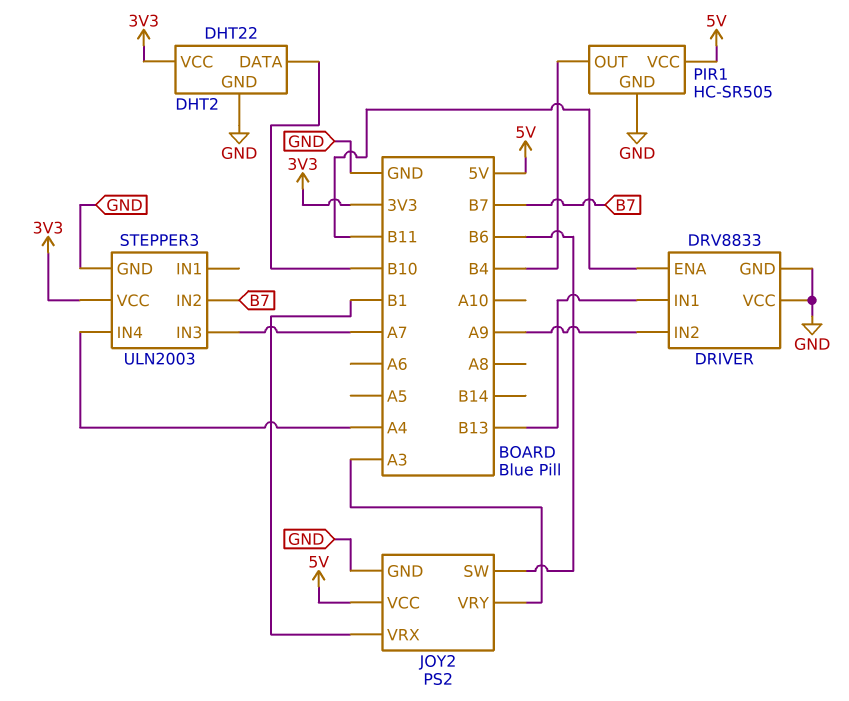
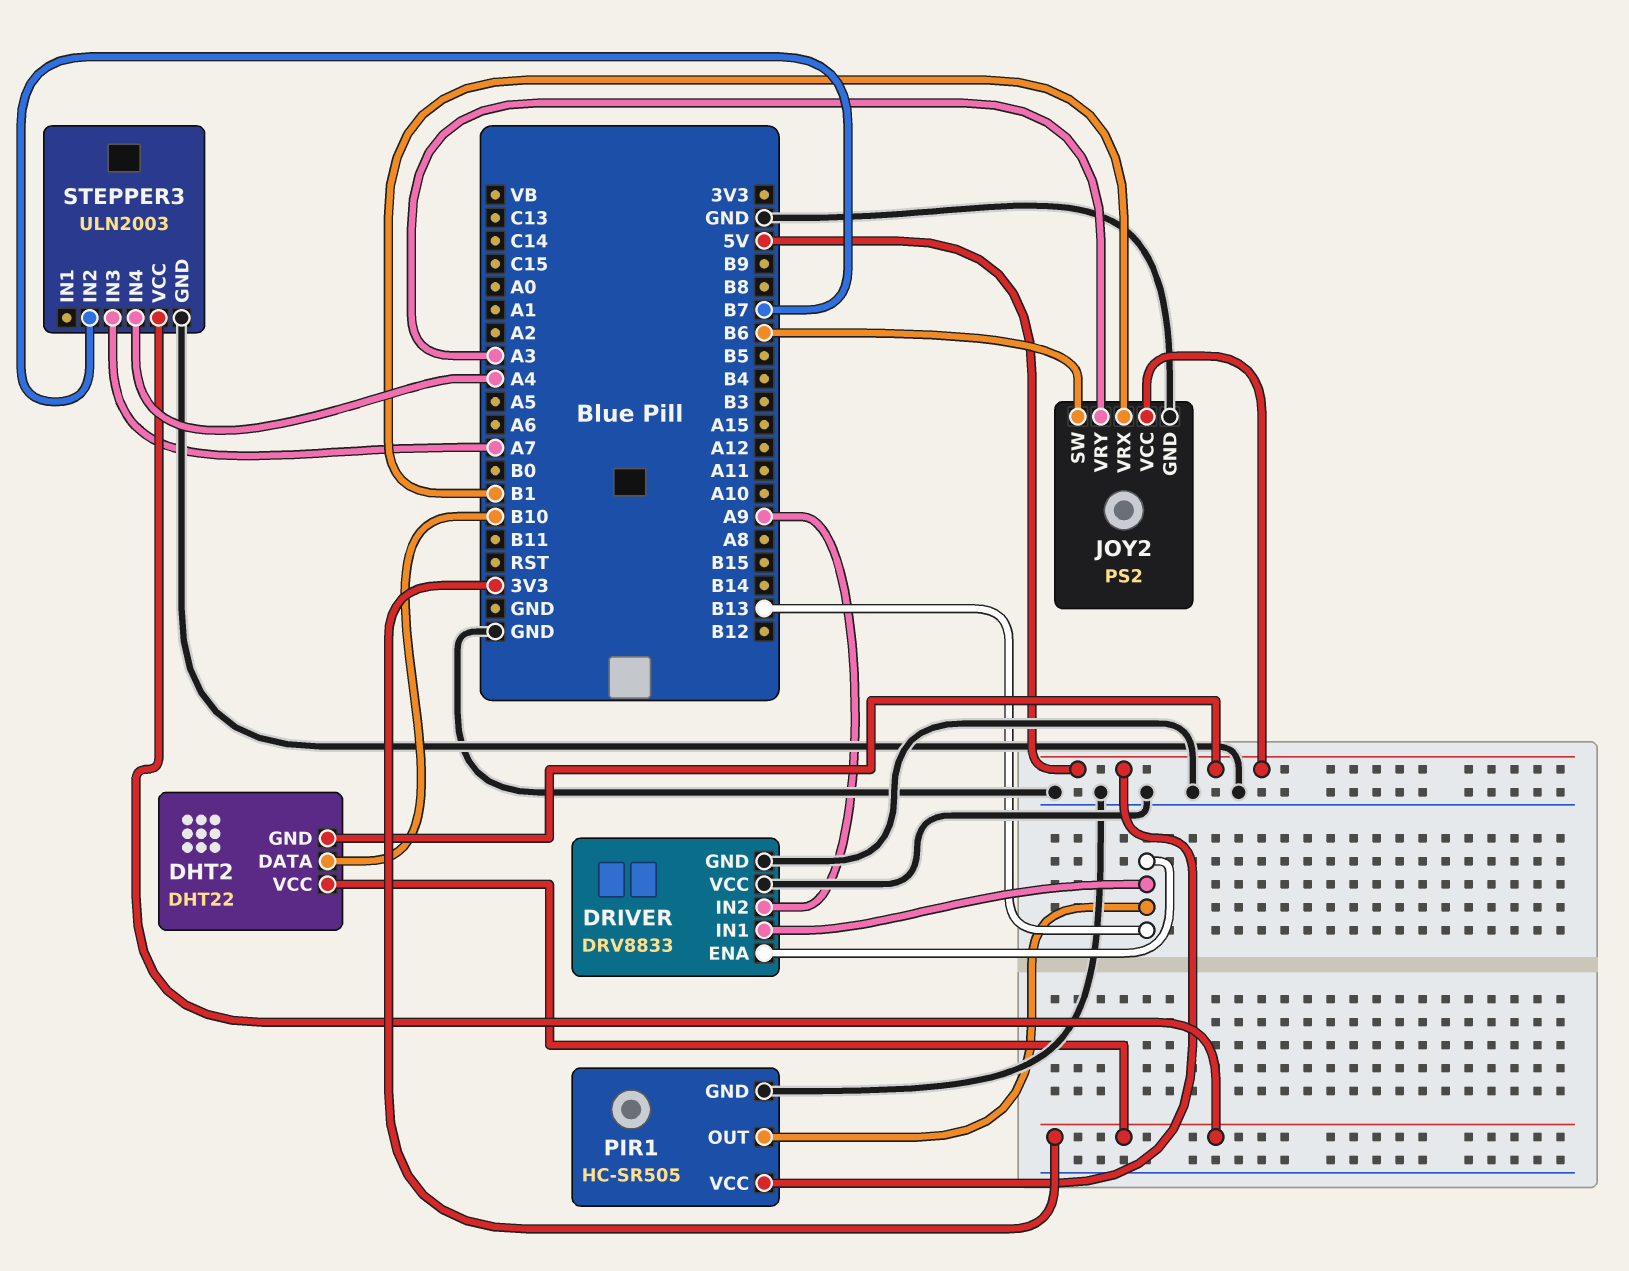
DHT2 pin GND: GND -> 5V
DRIVER pin ENA: B11 -> B13
PIR1 pin OUT: B4 -> B13

